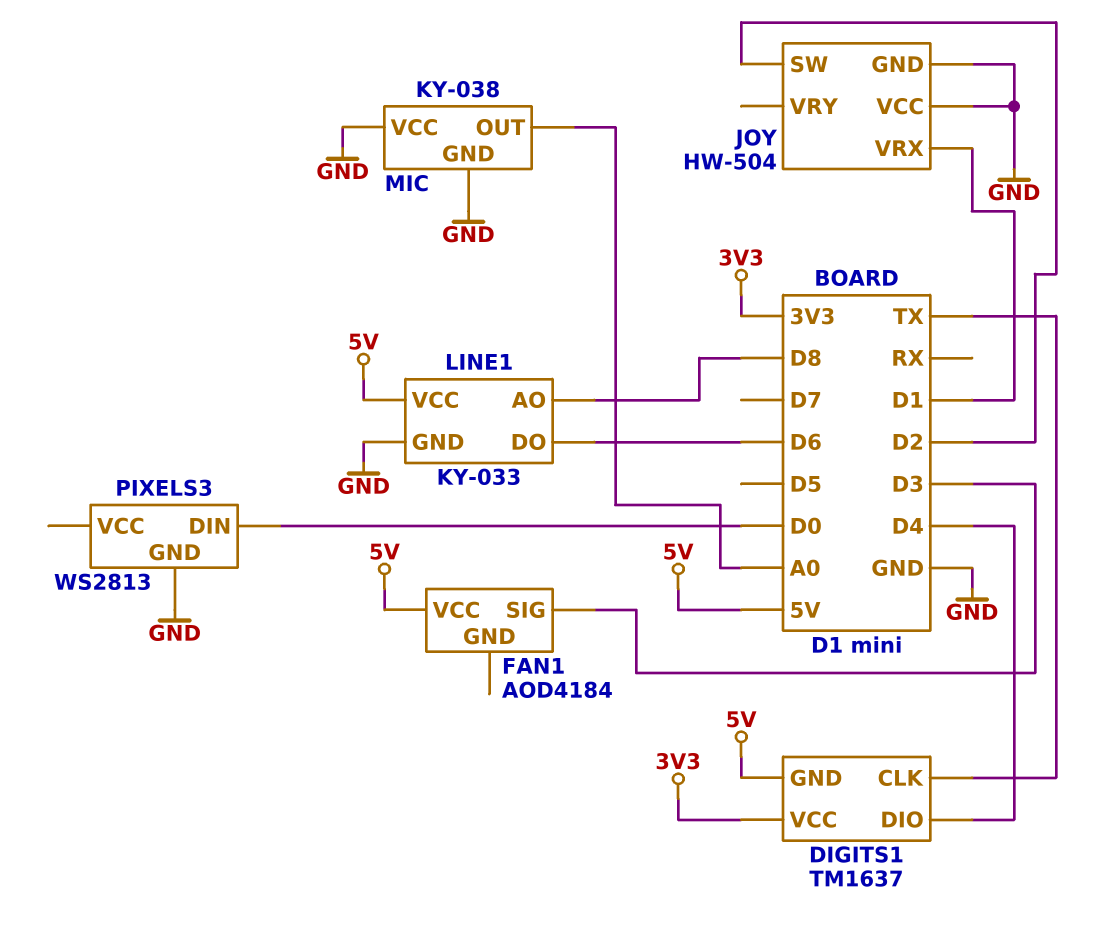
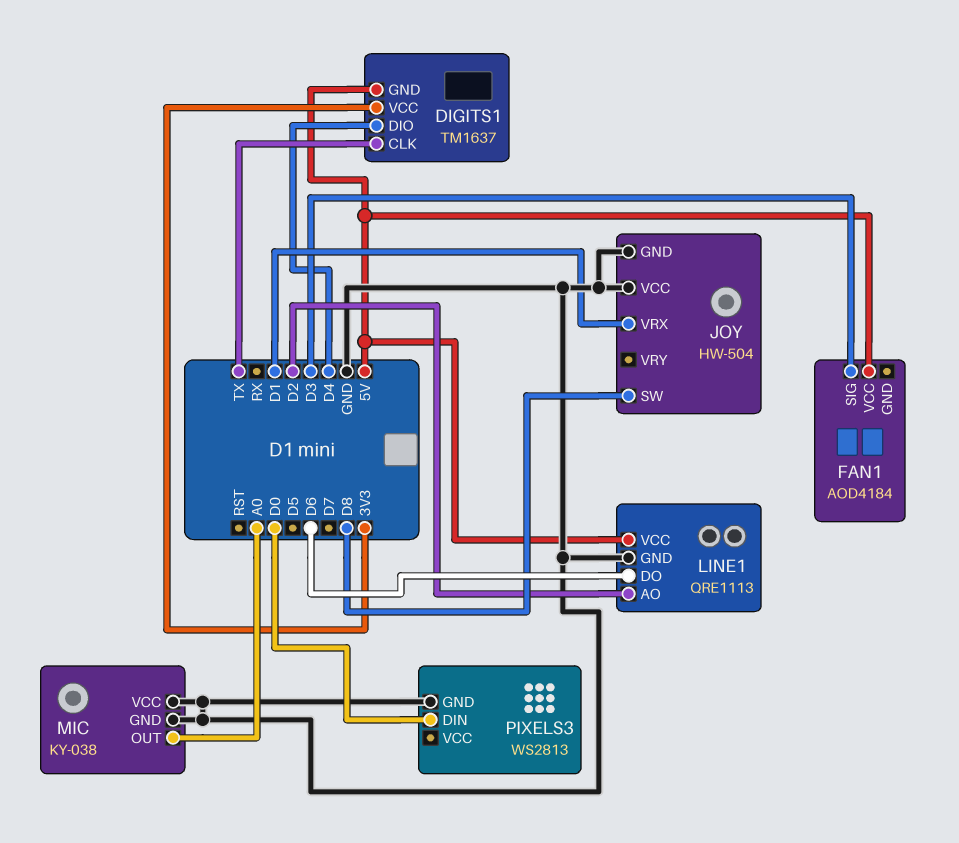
JOY pin SW: D2 -> D8
LINE1: KY-033 -> QRE1113
LINE1 pin AO: D8 -> D2

